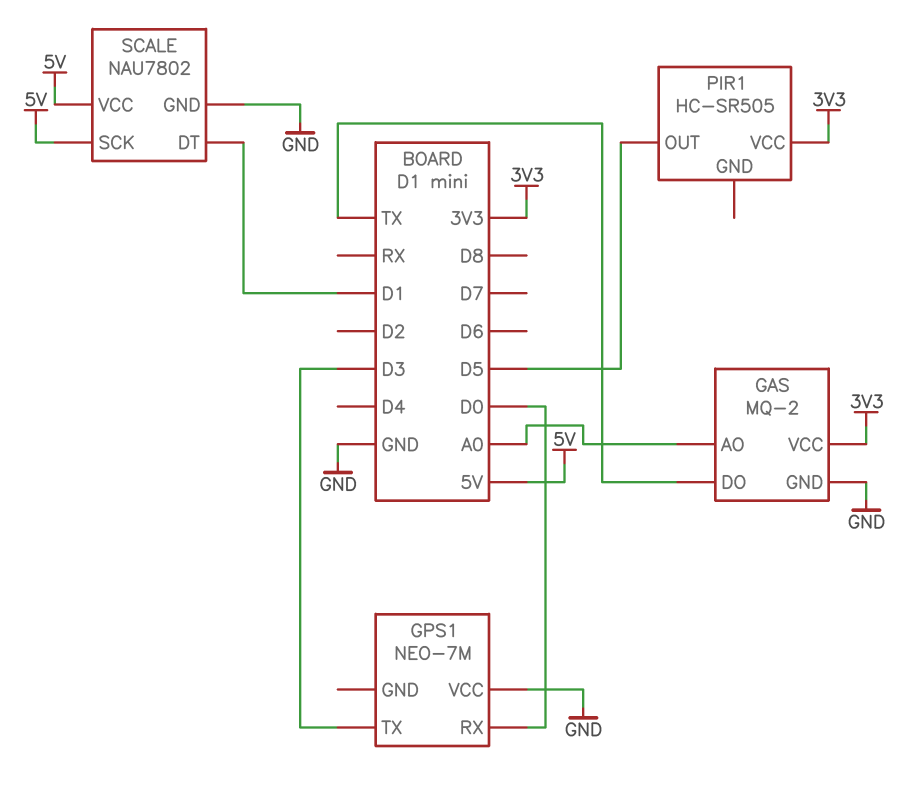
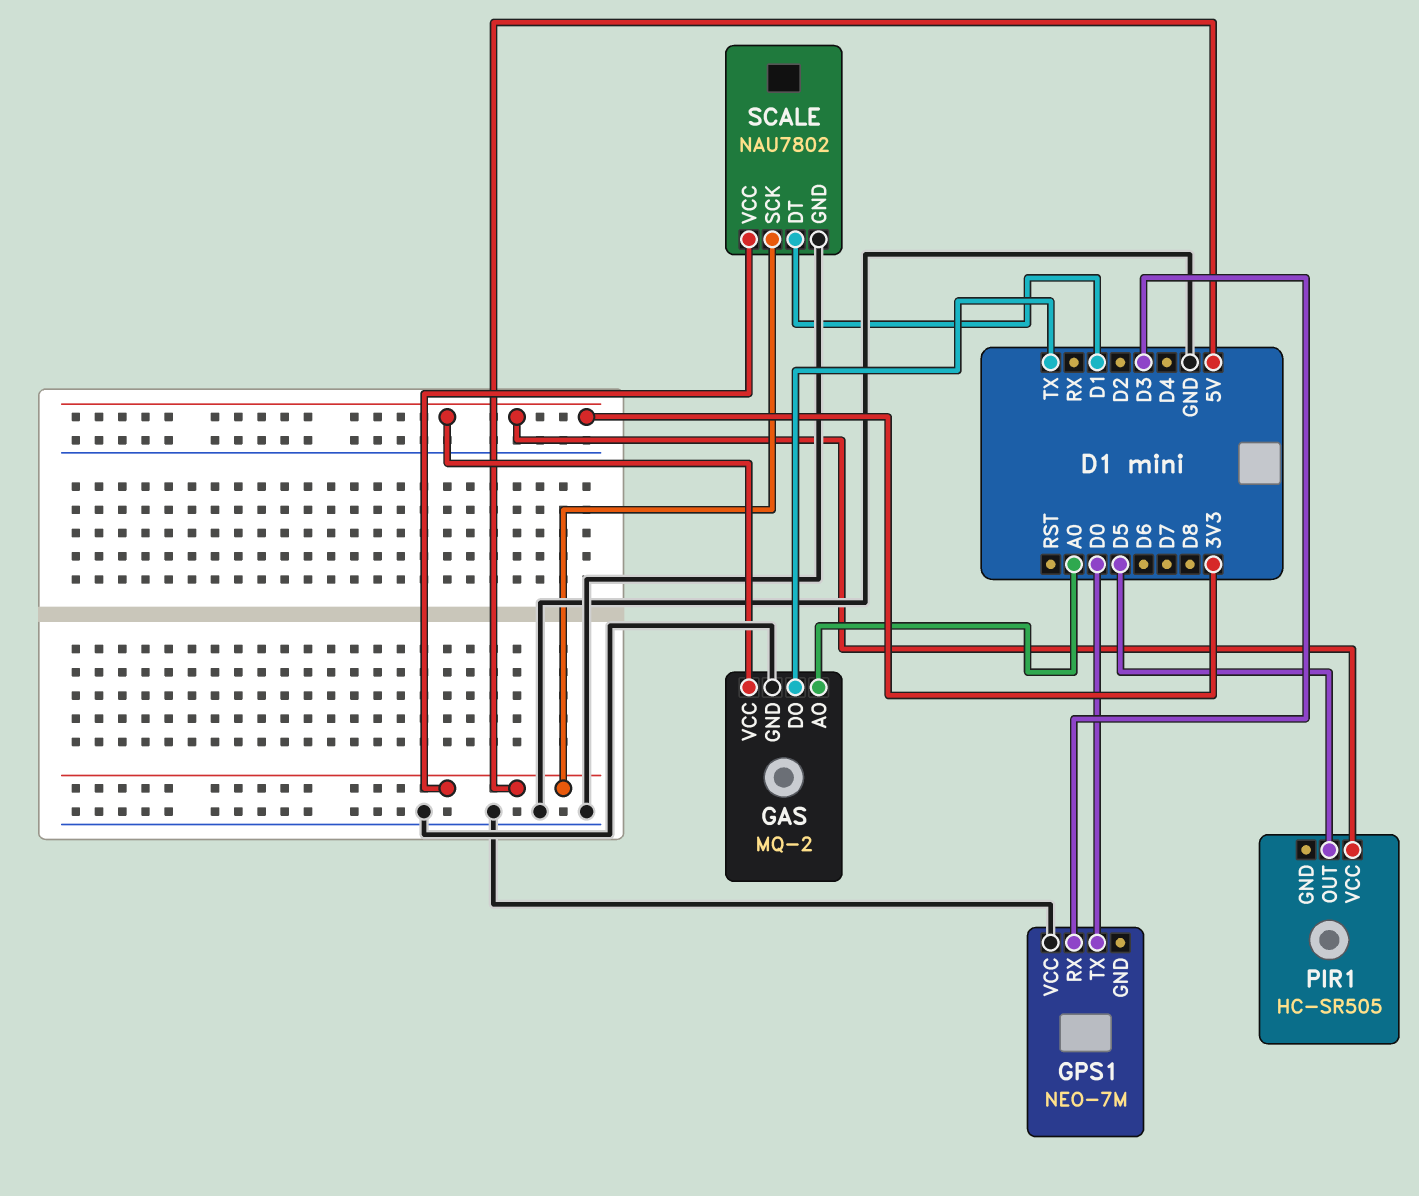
GPS1 pin RX: D0 -> D3
GPS1 pin TX: D3 -> D0

